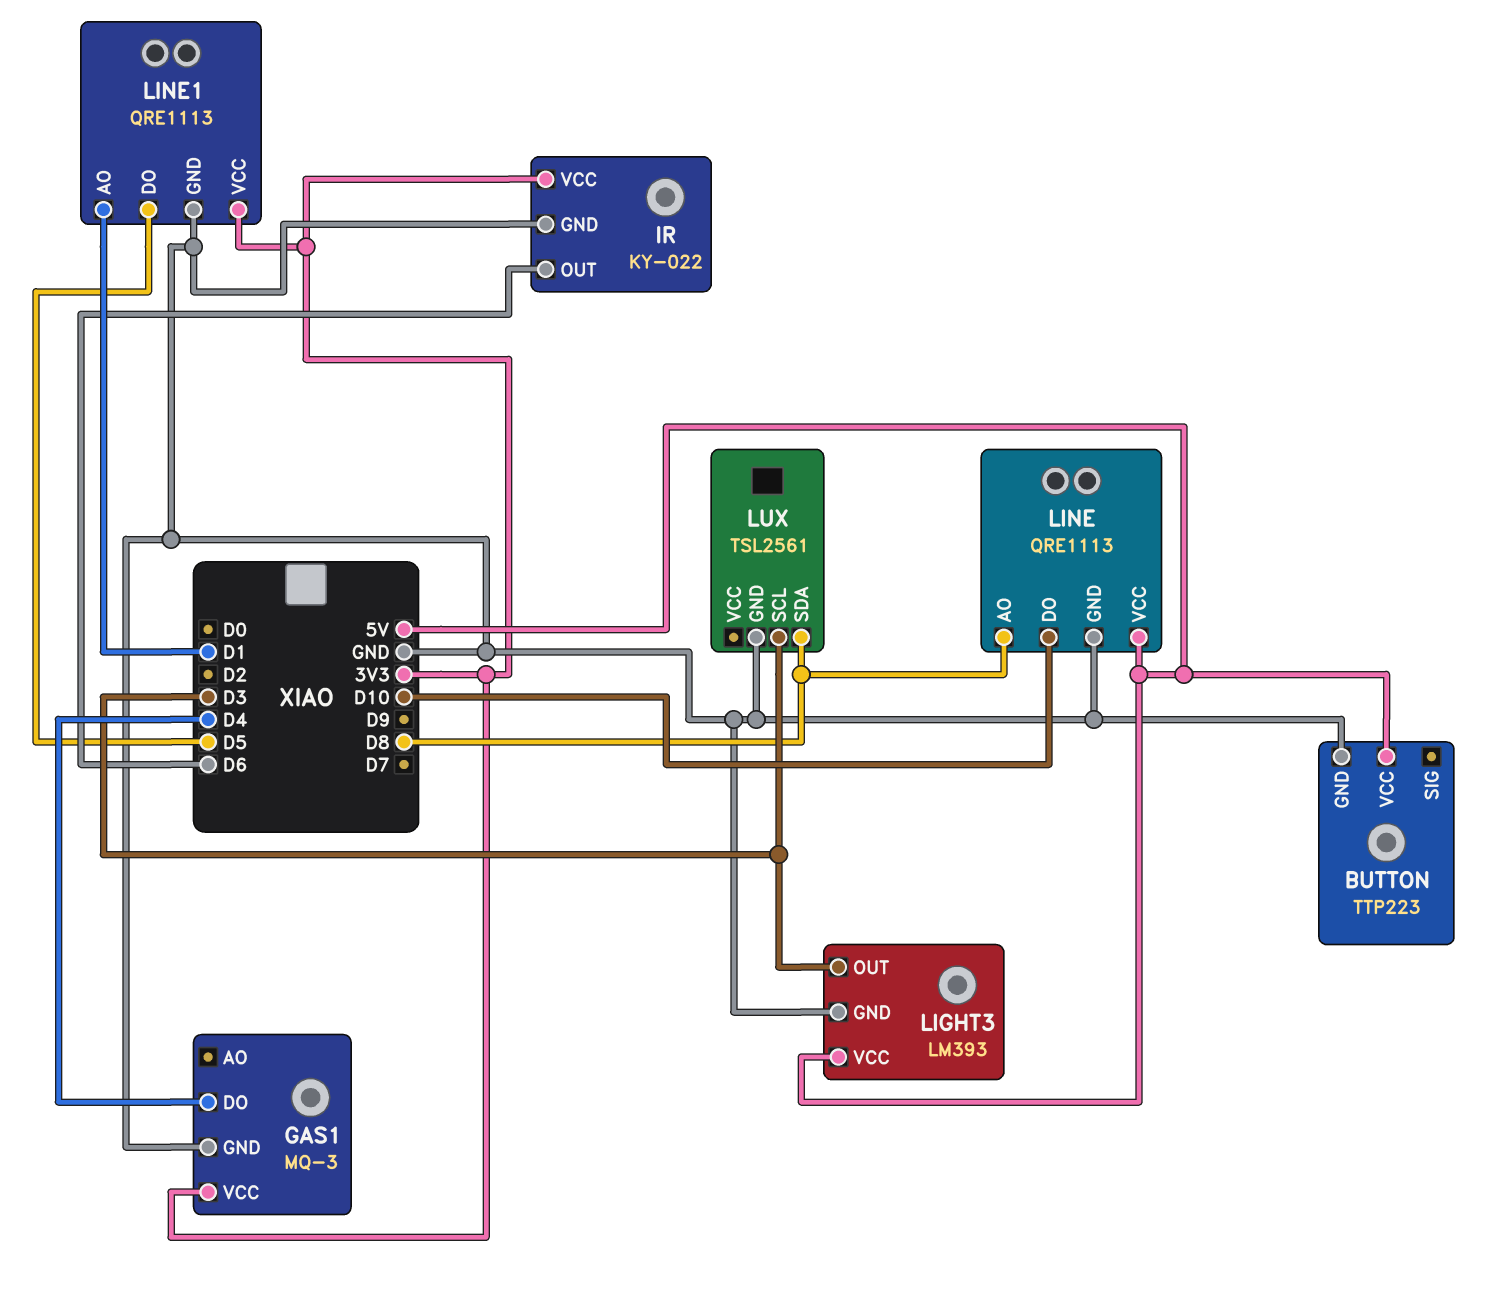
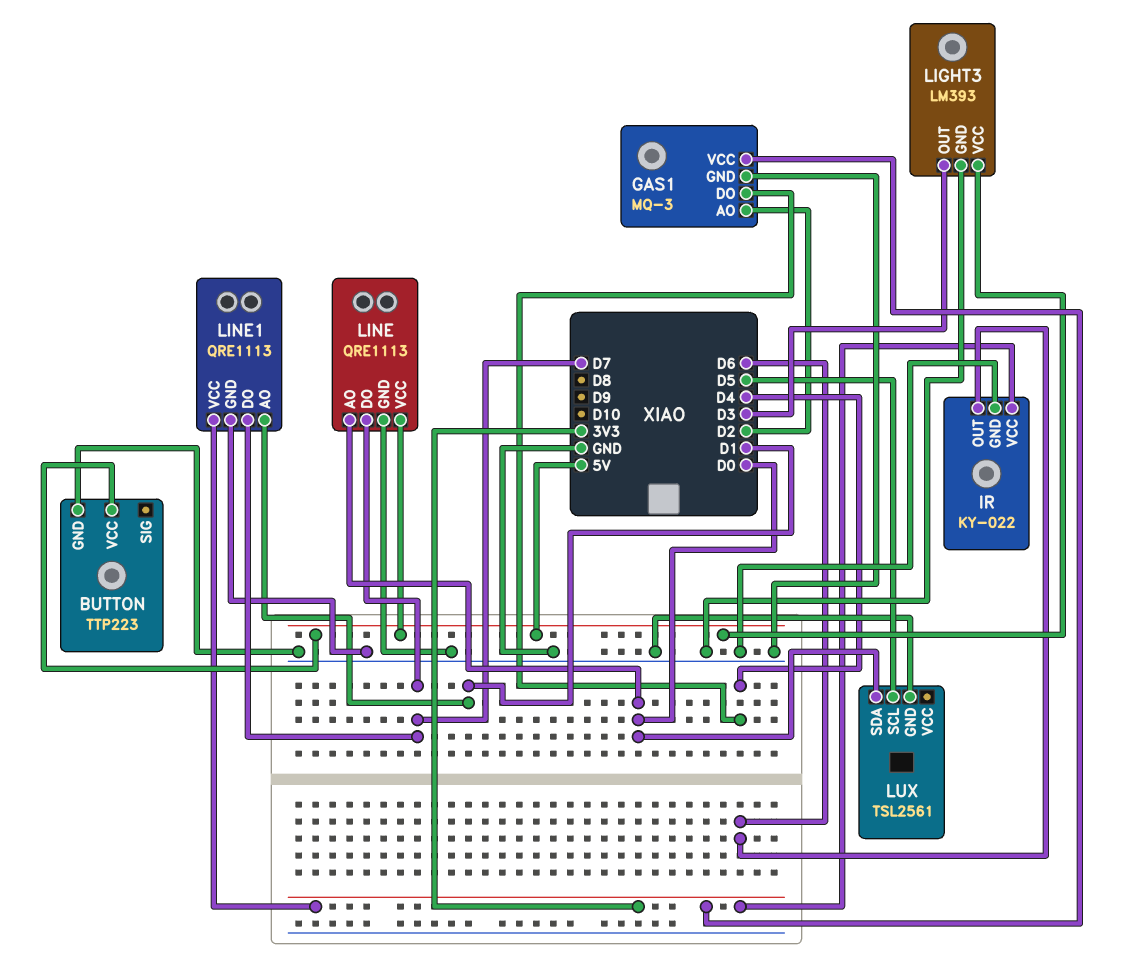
GAS1 pin AO: none -> D2
LINE pin AO: D8 -> D0
LINE pin DO: D10 -> D7
LINE1 pin DO: D5 -> D7
LUX pin SCL: D3 -> D5
LUX pin SDA: D8 -> D0

